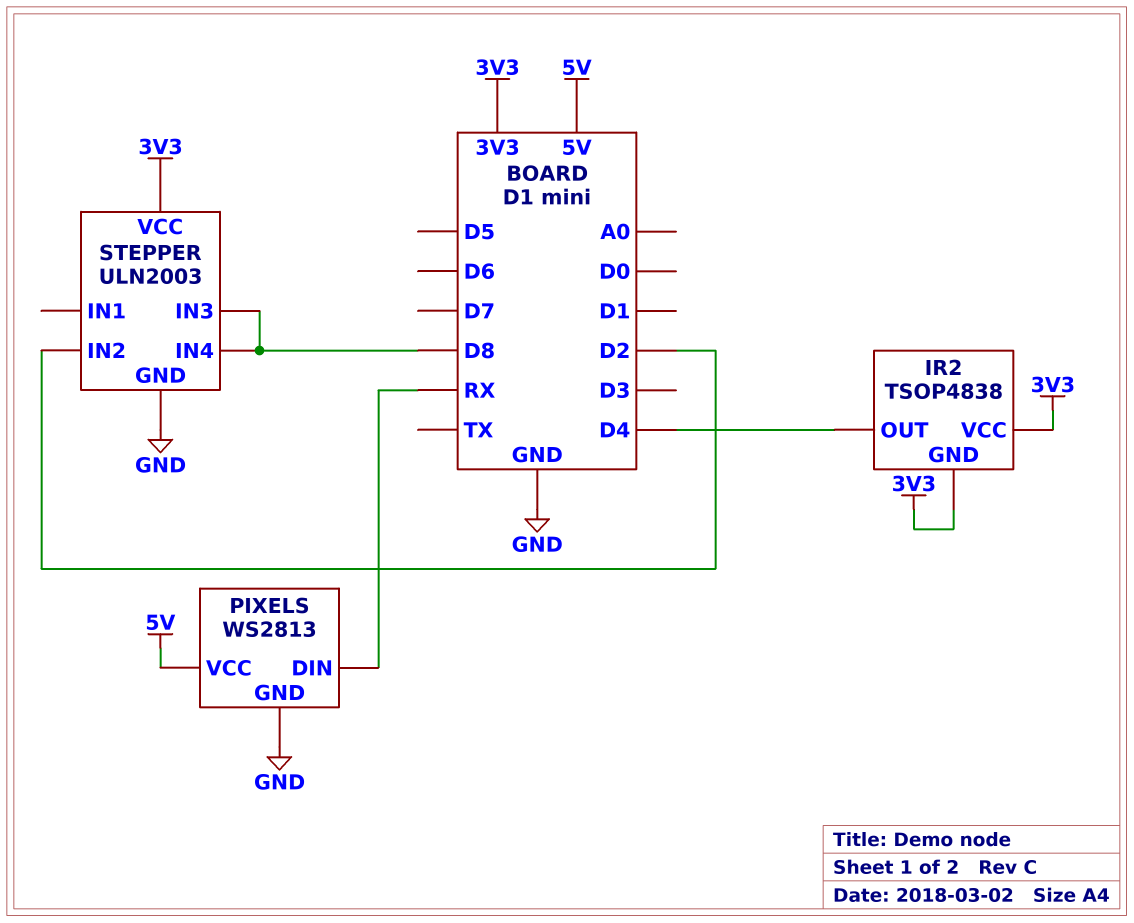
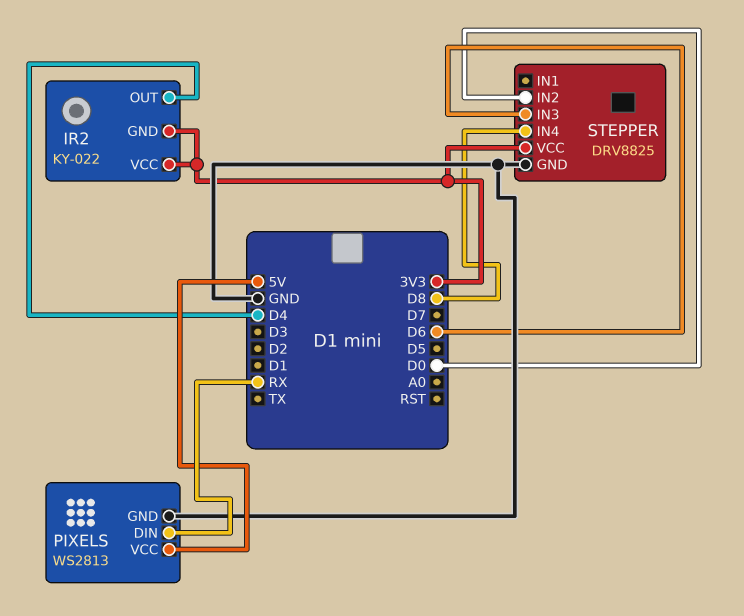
IR2: TSOP4838 -> KY-022
STEPPER: ULN2003 -> DRV8825
STEPPER pin IN2: D2 -> D0
STEPPER pin IN3: D8 -> D6

